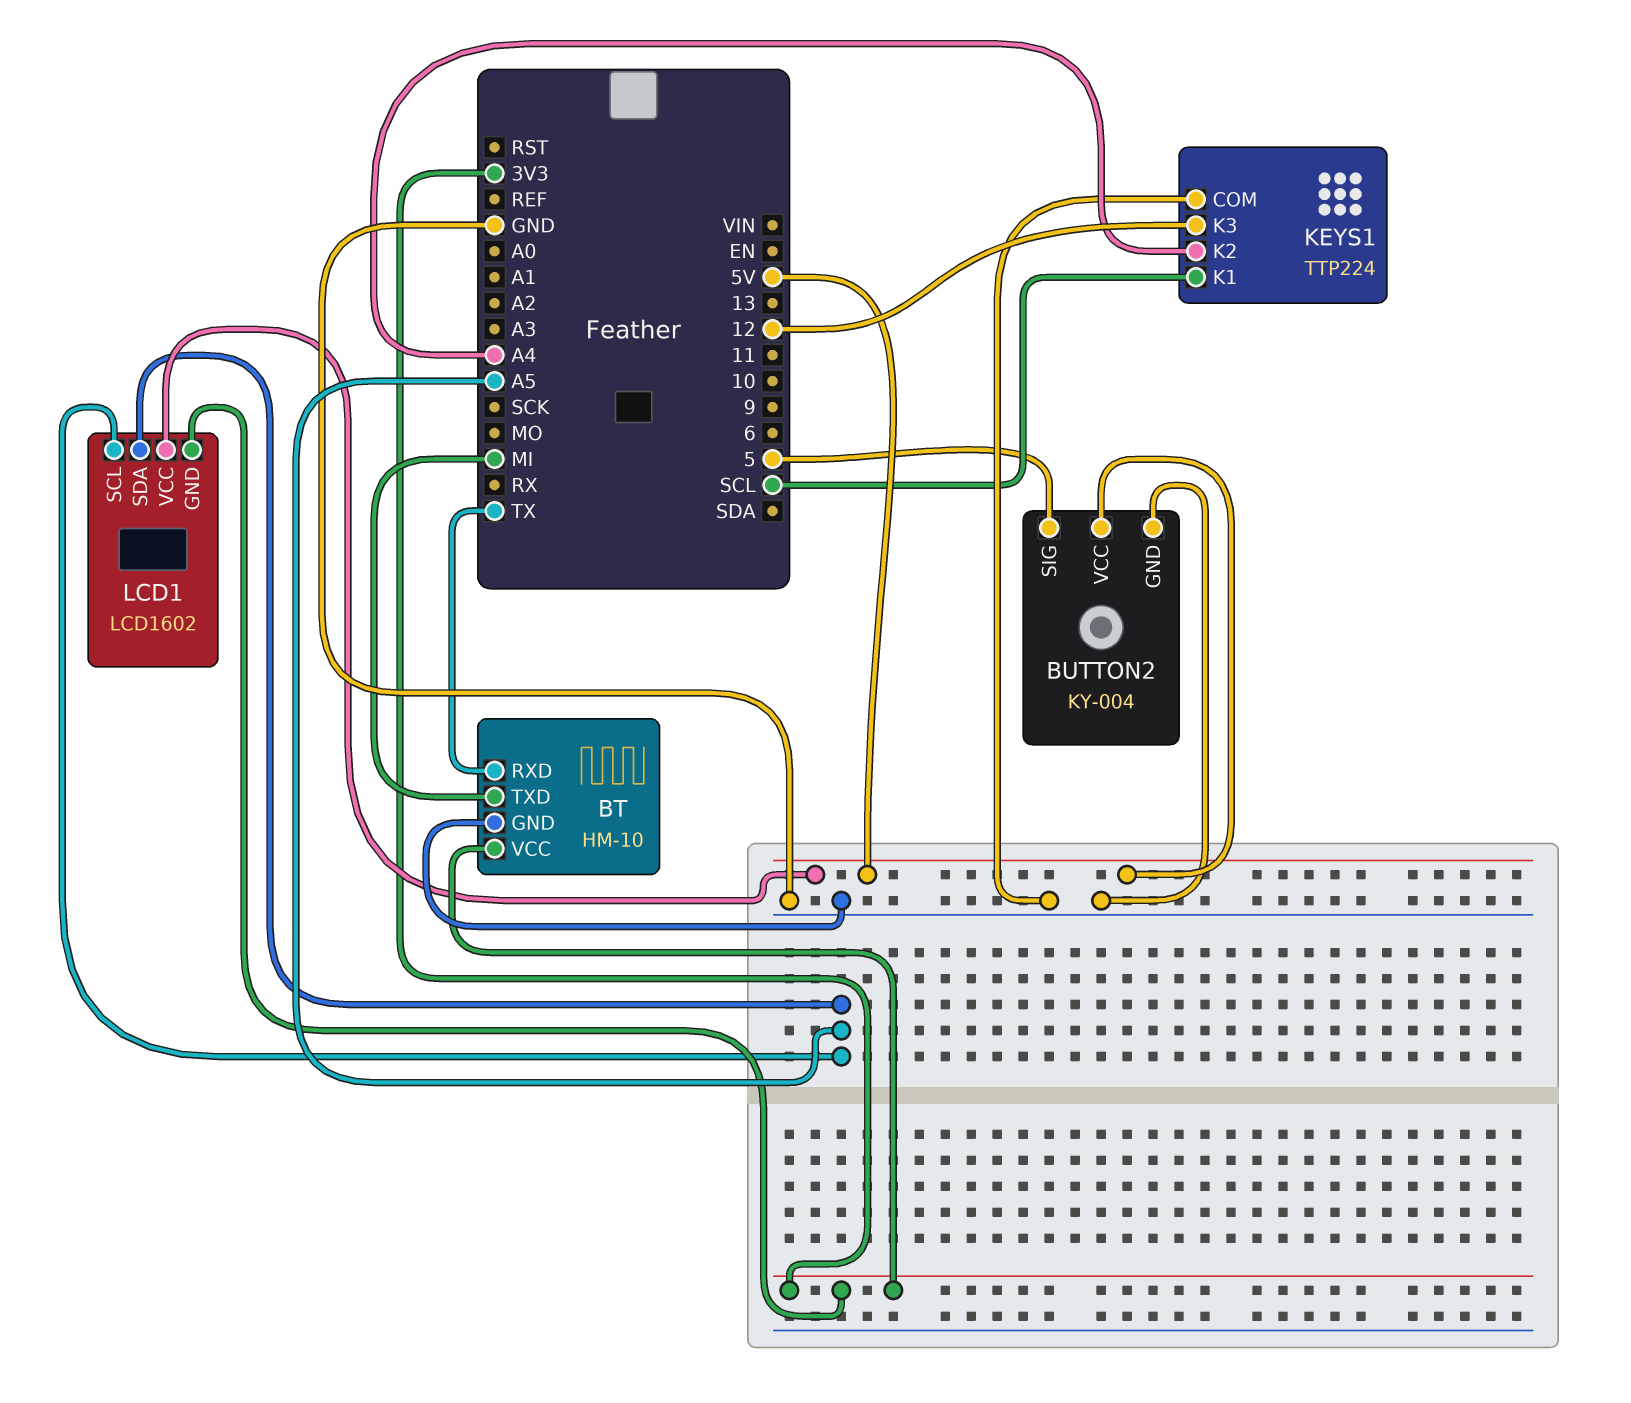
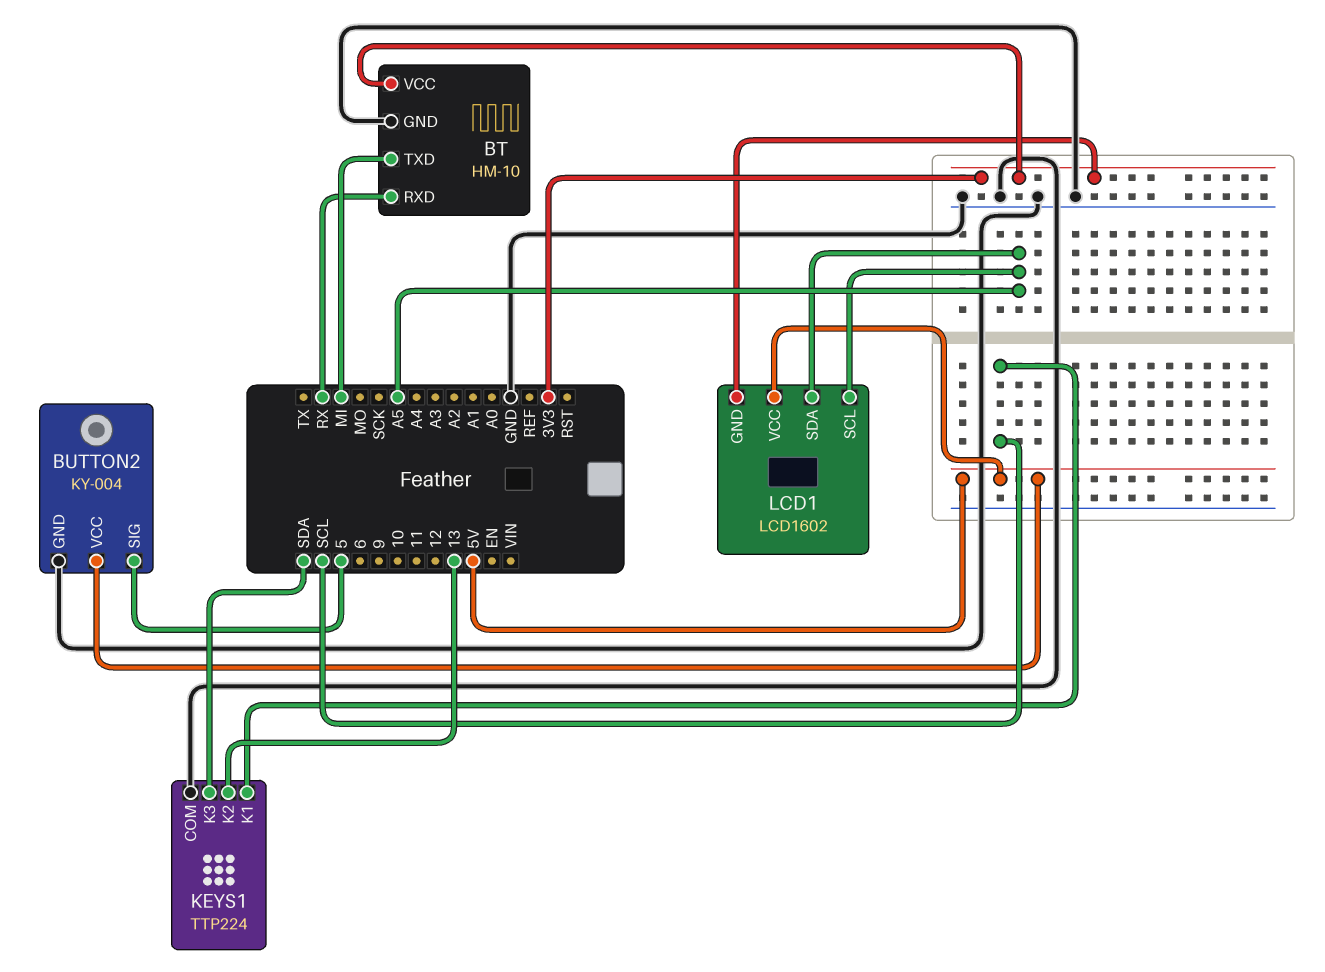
BT pin RXD: TX -> RX
KEYS1 pin K2: A4 -> 13
KEYS1 pin K3: 12 -> SDA

